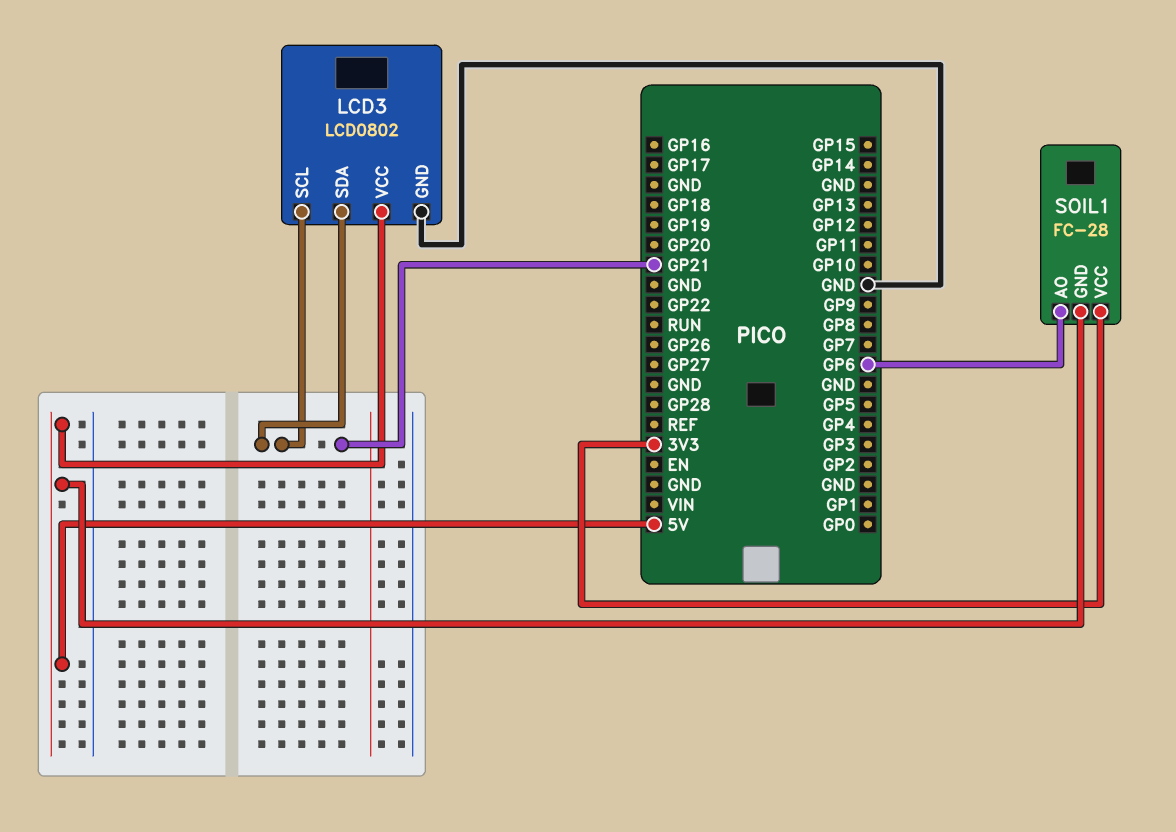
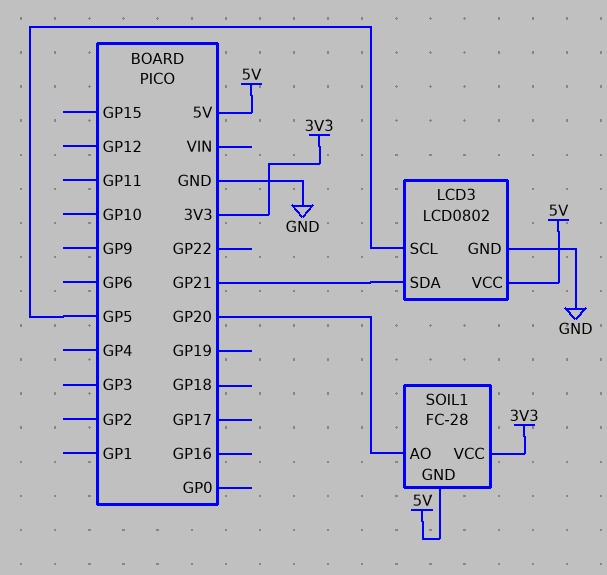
LCD3 pin SCL: GP21 -> GP5
SOIL1 pin AO: GP6 -> GP20

